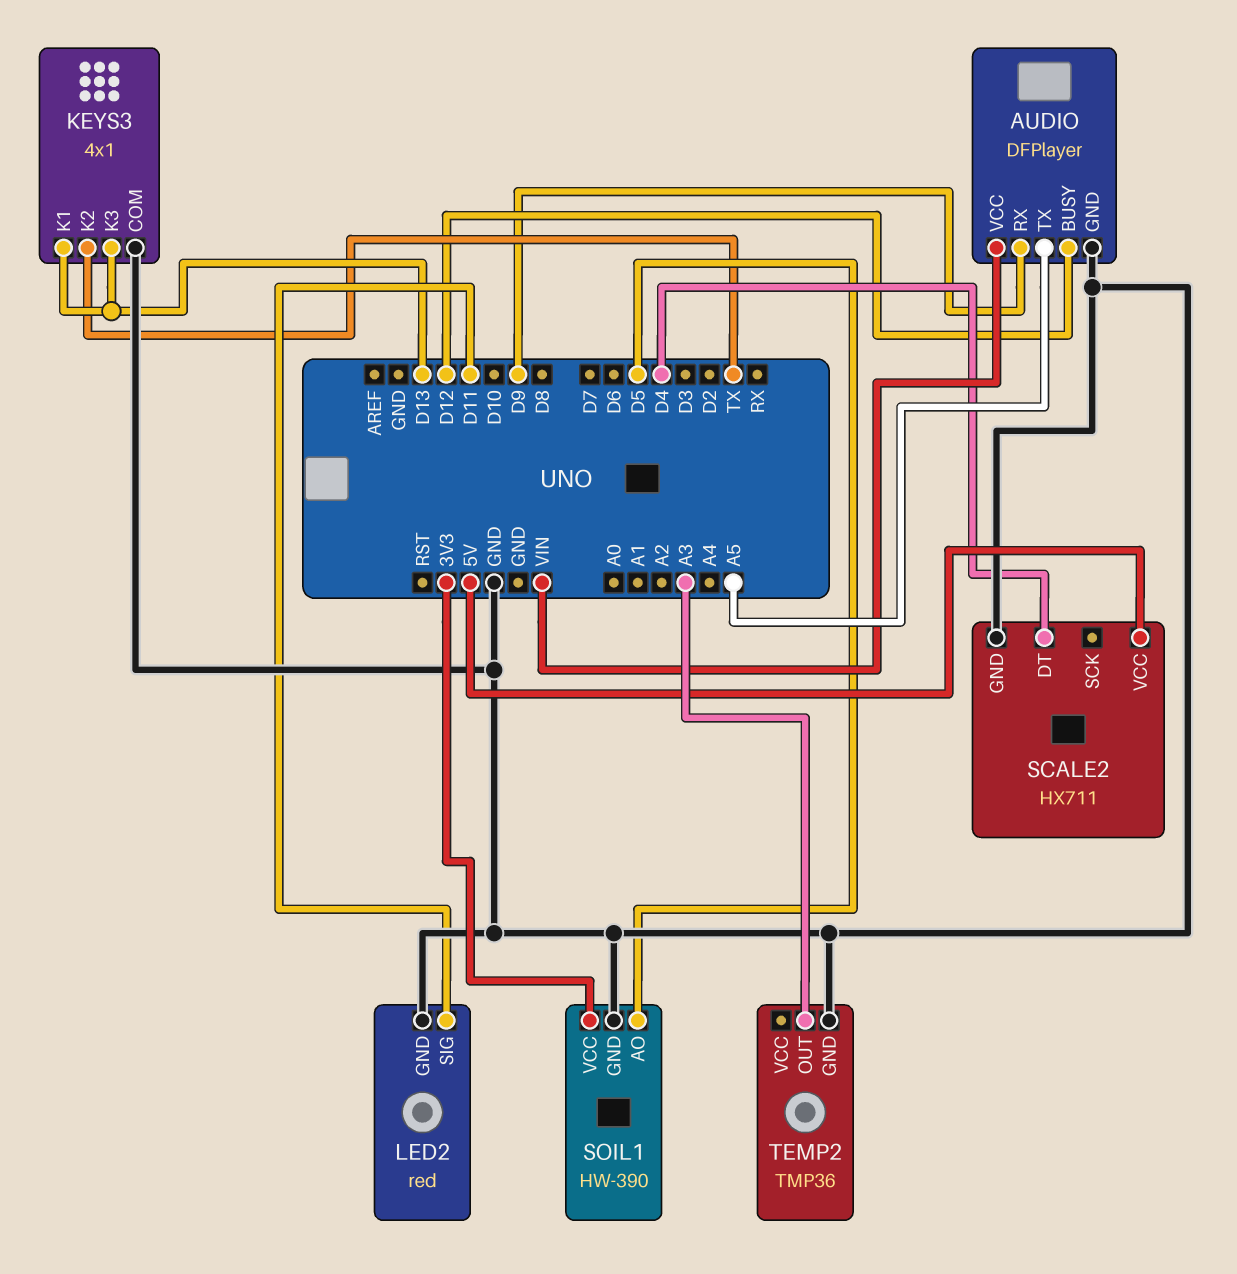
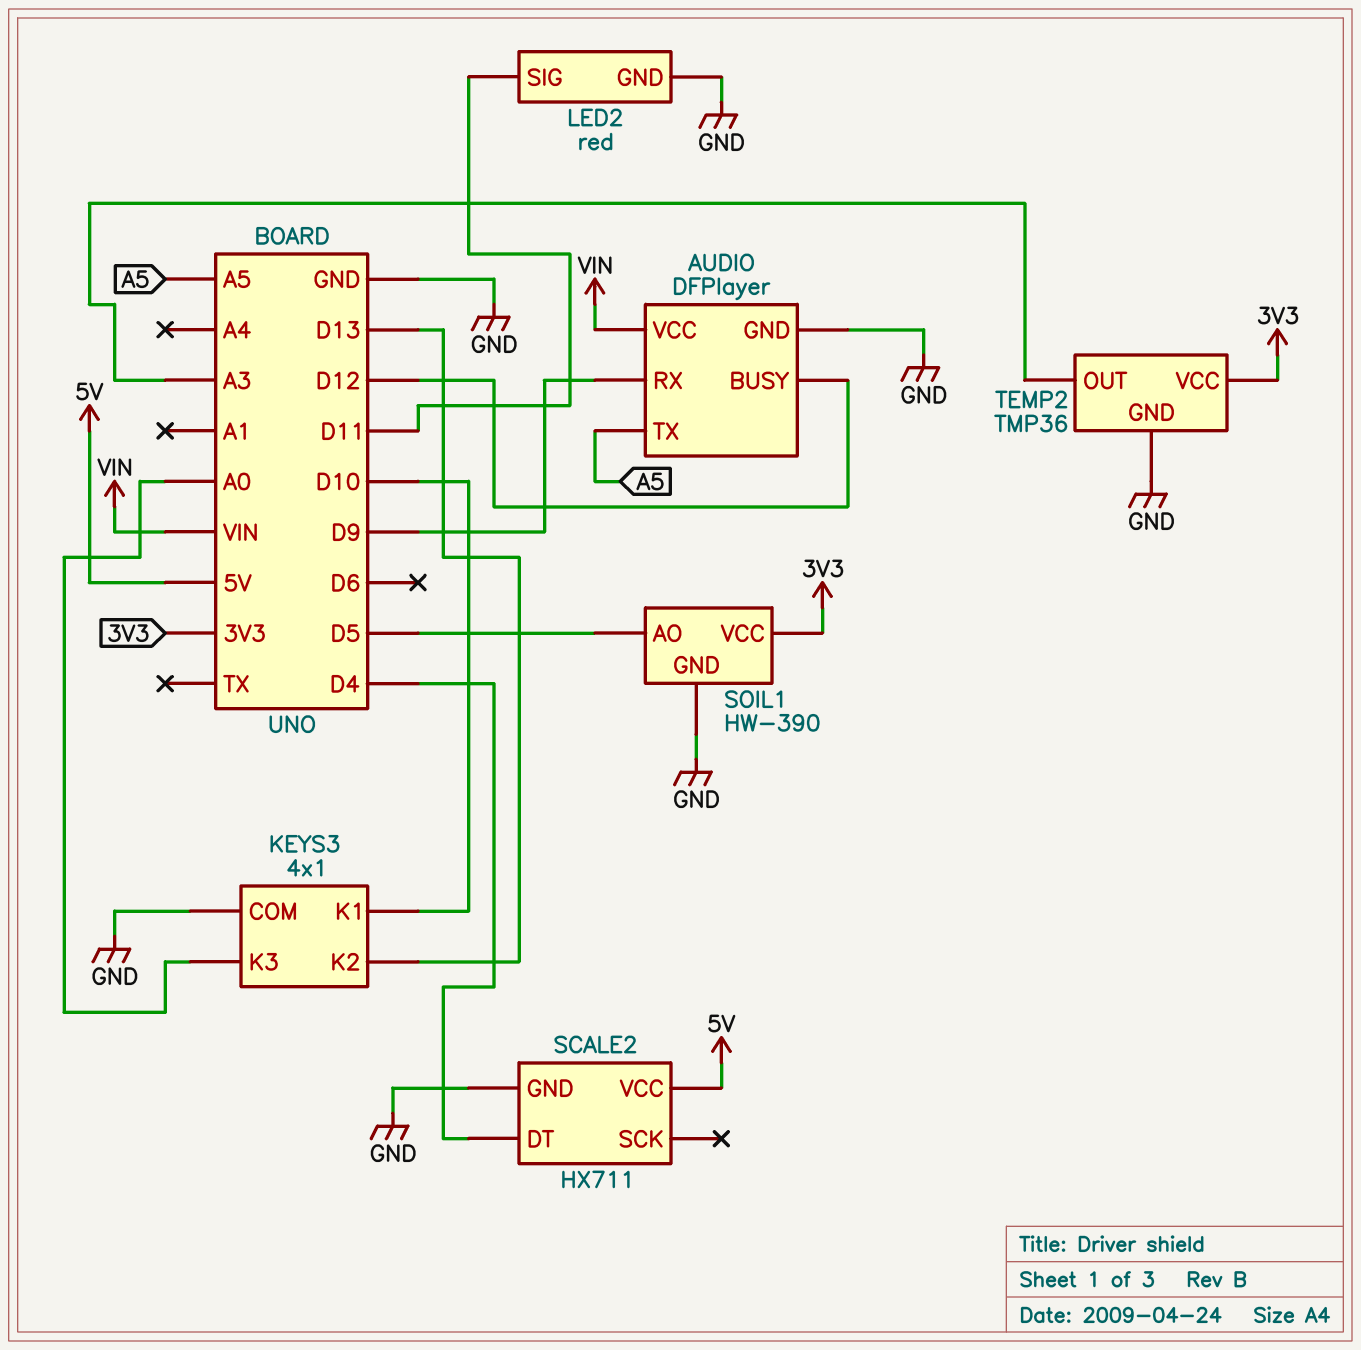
KEYS3 pin K1: D13 -> D10
KEYS3 pin K2: TX -> D13
KEYS3 pin K3: D13 -> A0
TEMP2 pin VCC: none -> 3V3

